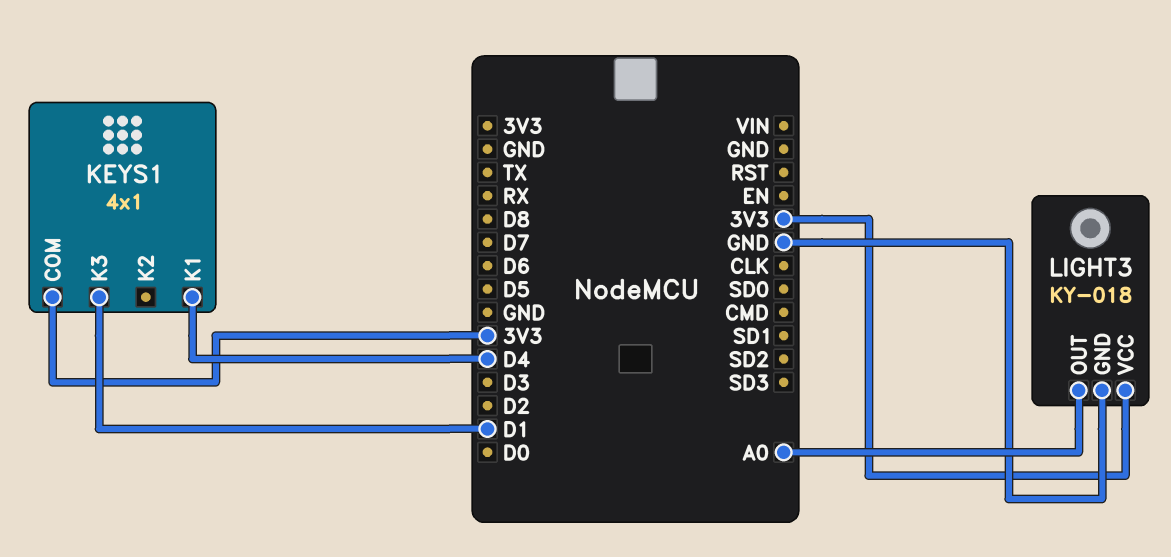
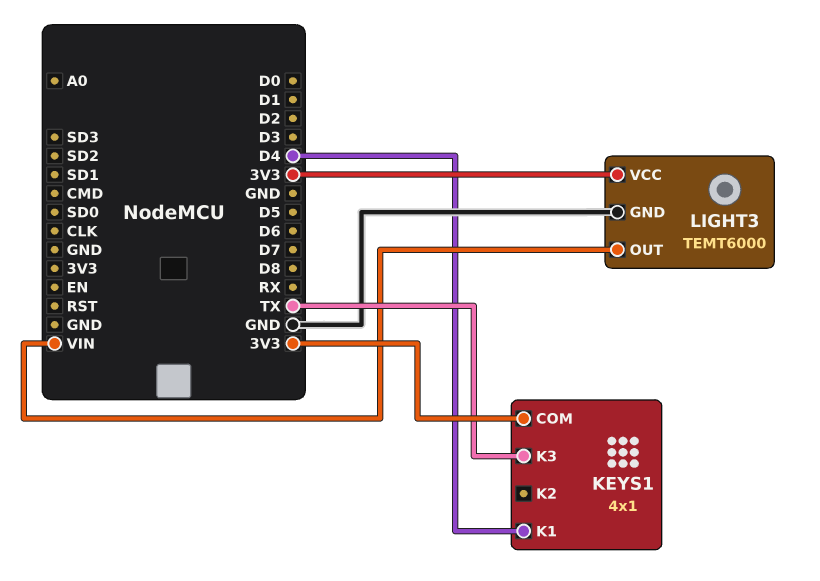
KEYS1 pin K3: D1 -> TX
LIGHT3: KY-018 -> TEMT6000
LIGHT3 pin OUT: A0 -> VIN

